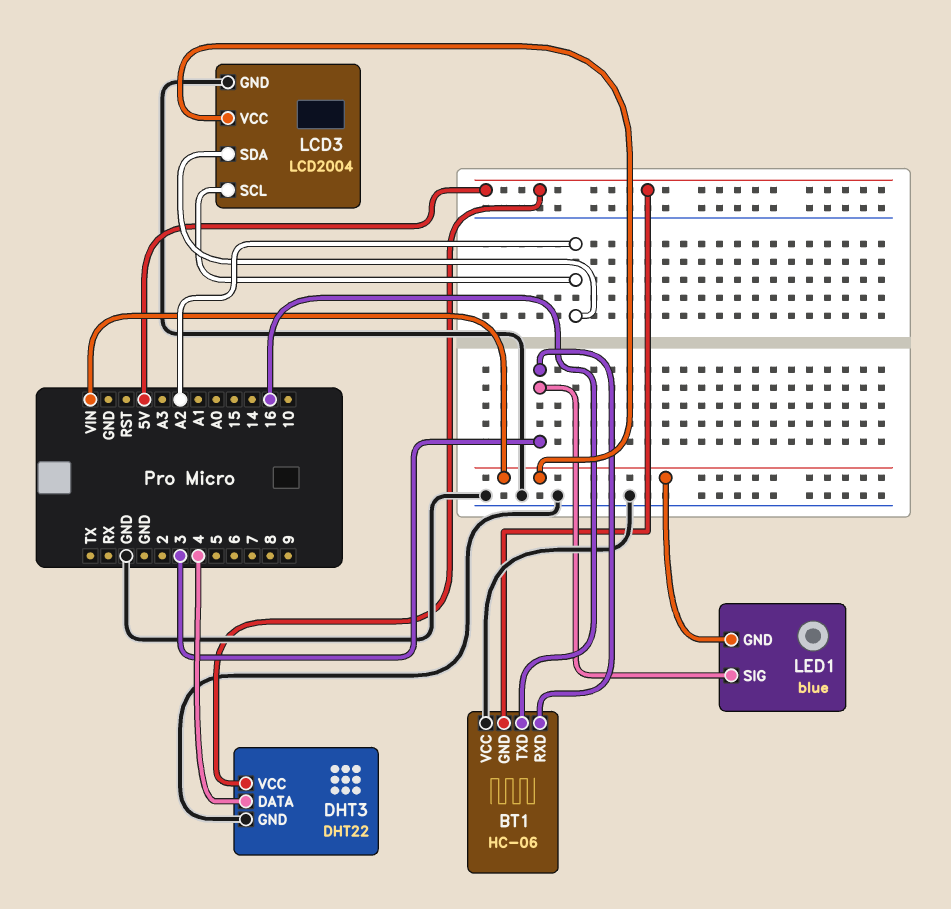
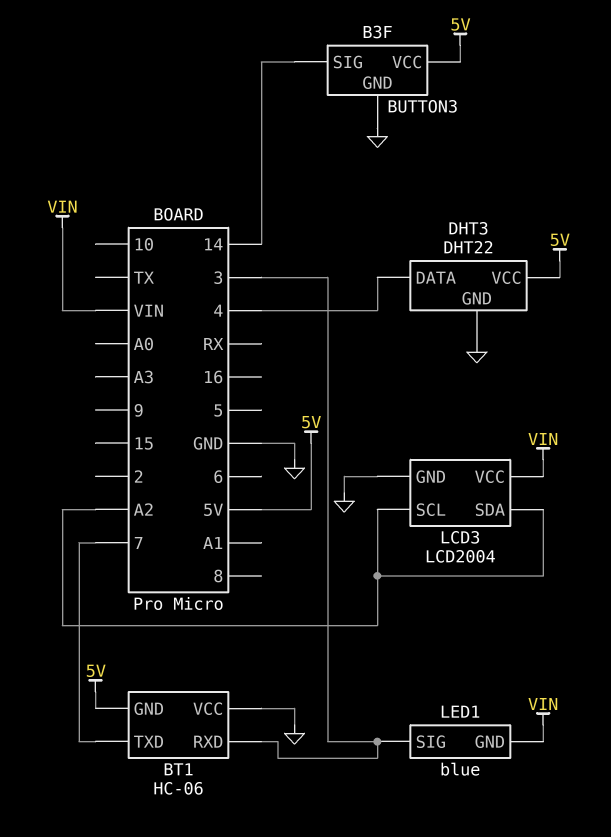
BT1 pin TXD: 16 -> 7
BUTTON3: none -> B3F
BUTTON3 pin GND: none -> GND
BUTTON3 pin SIG: none -> 14
BUTTON3 pin VCC: none -> 5V

